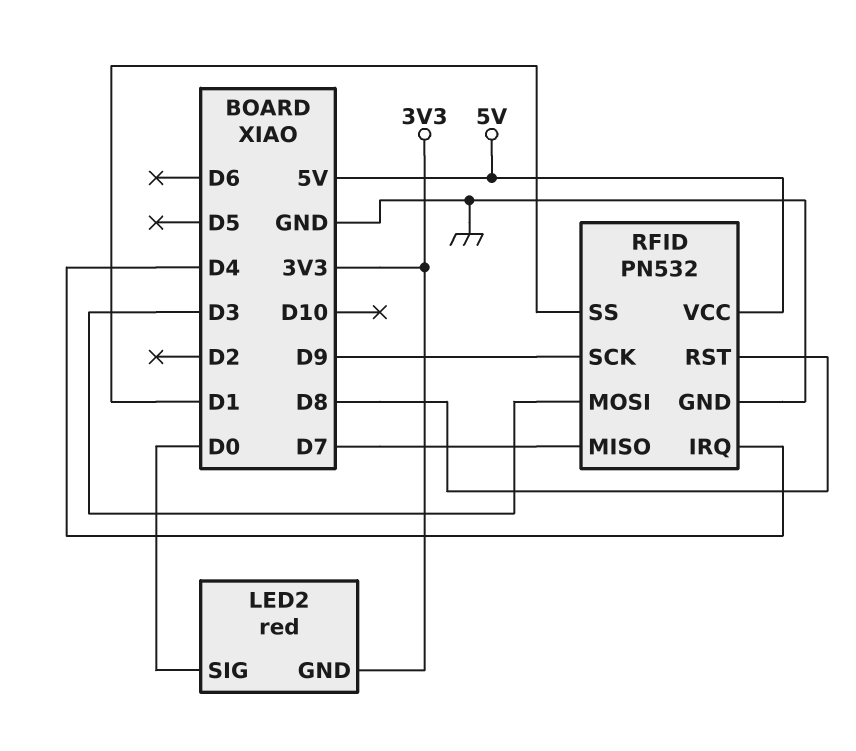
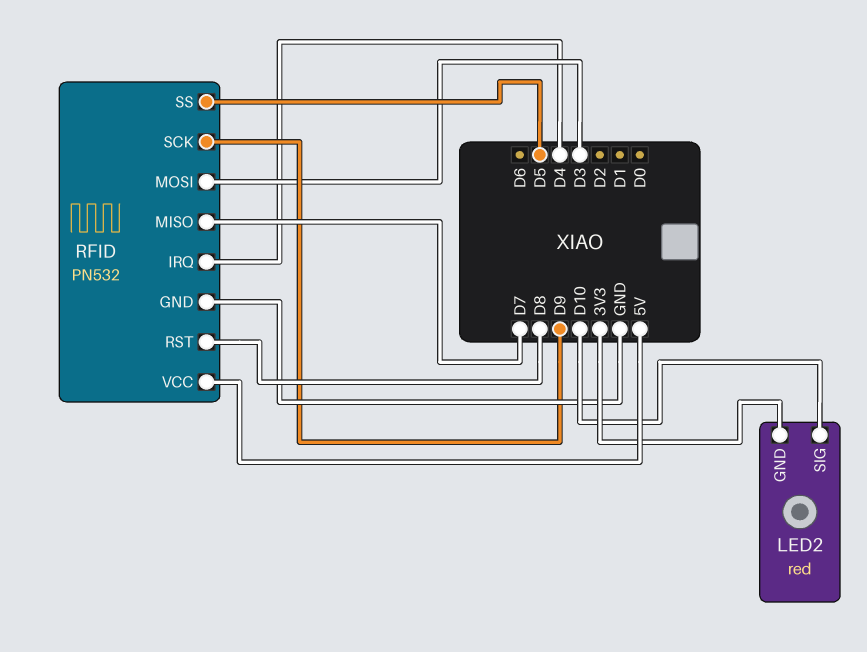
LED2 pin SIG: D0 -> D10
RFID pin SS: D1 -> D5

